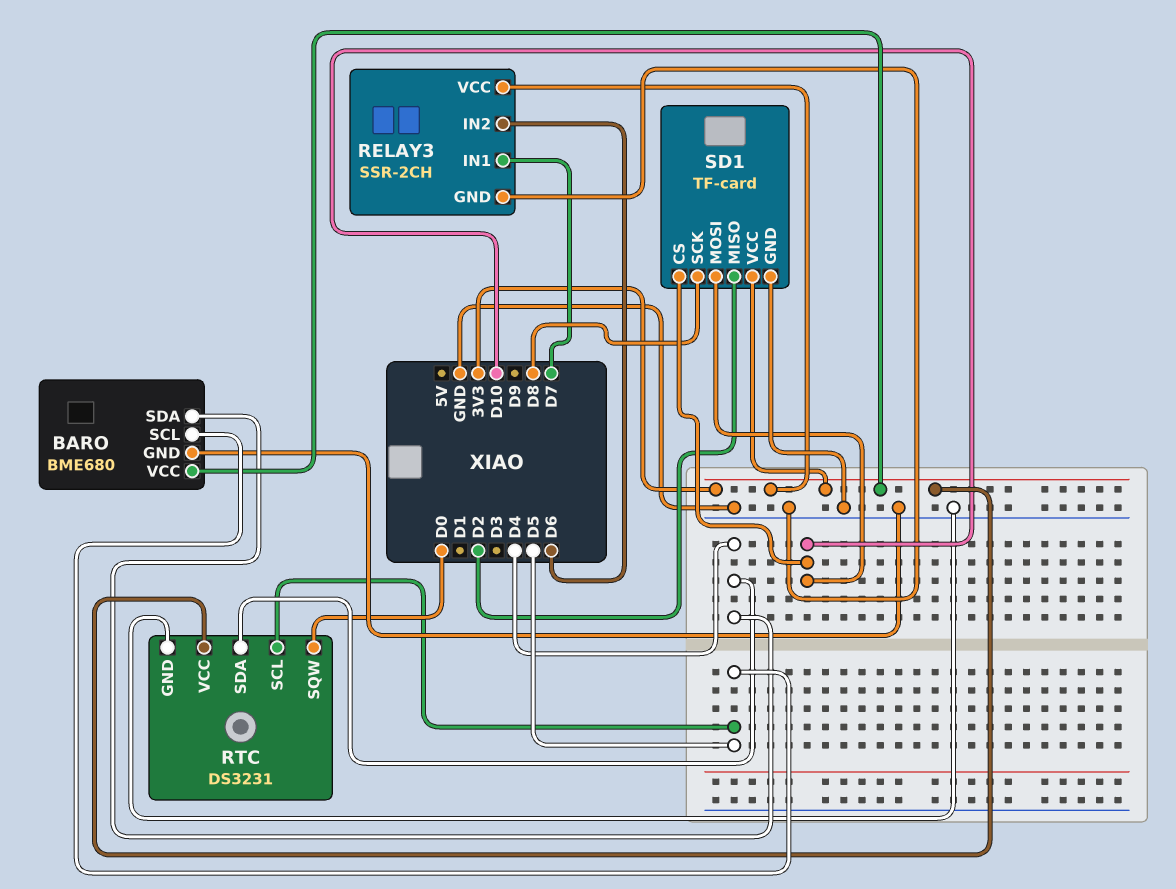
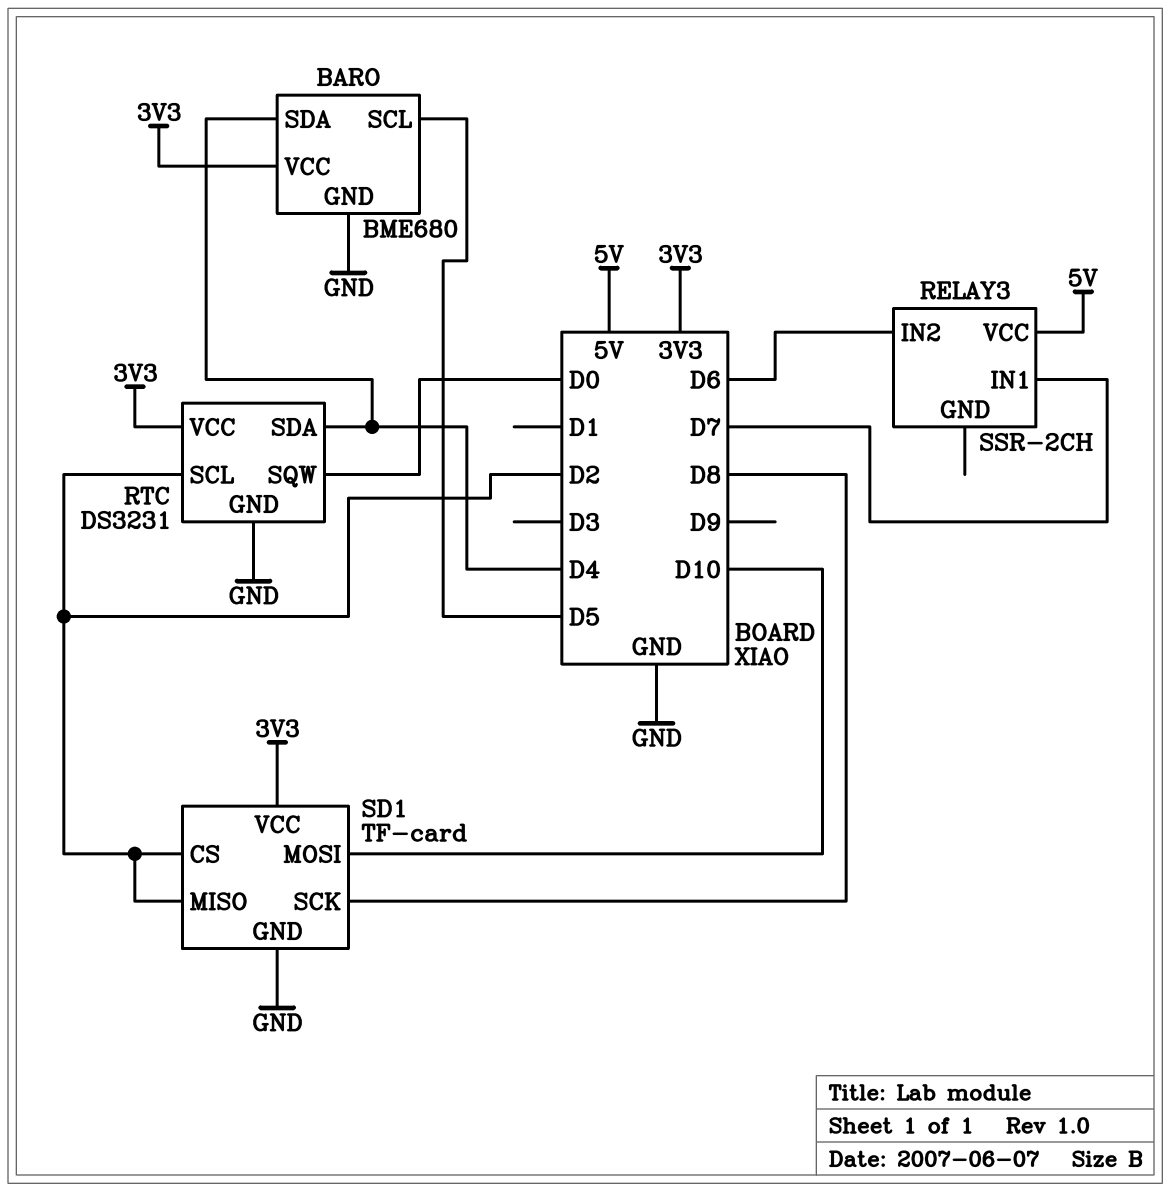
RELAY3 pin GND: GND -> none
RELAY3 pin VCC: 3V3 -> 5V
RTC pin SCL: D5 -> D2
SD1 pin CS: D10 -> D2

